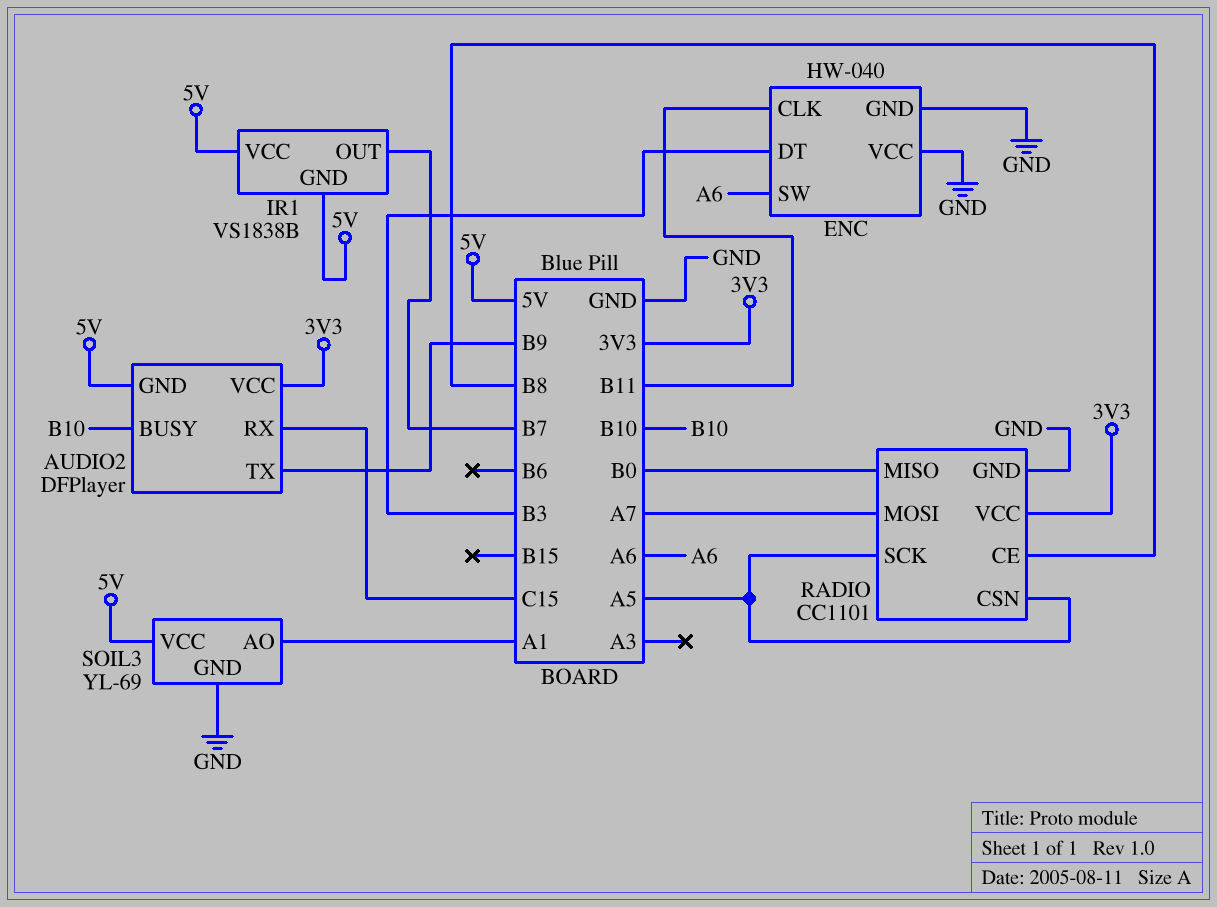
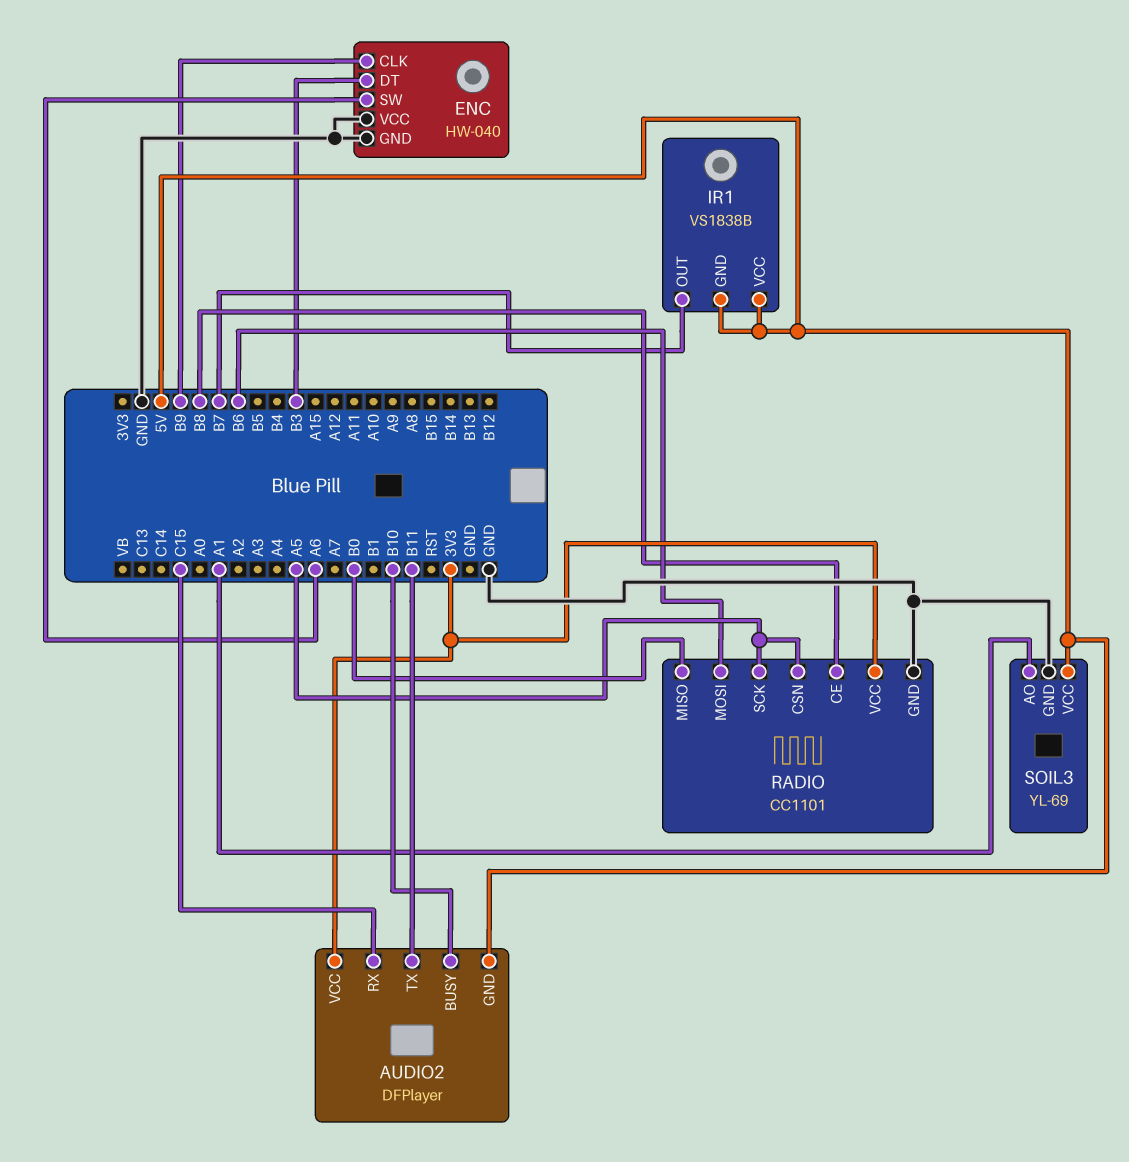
AUDIO2 pin TX: B9 -> B11
ENC pin CLK: B11 -> B9
RADIO pin MOSI: A7 -> B6

